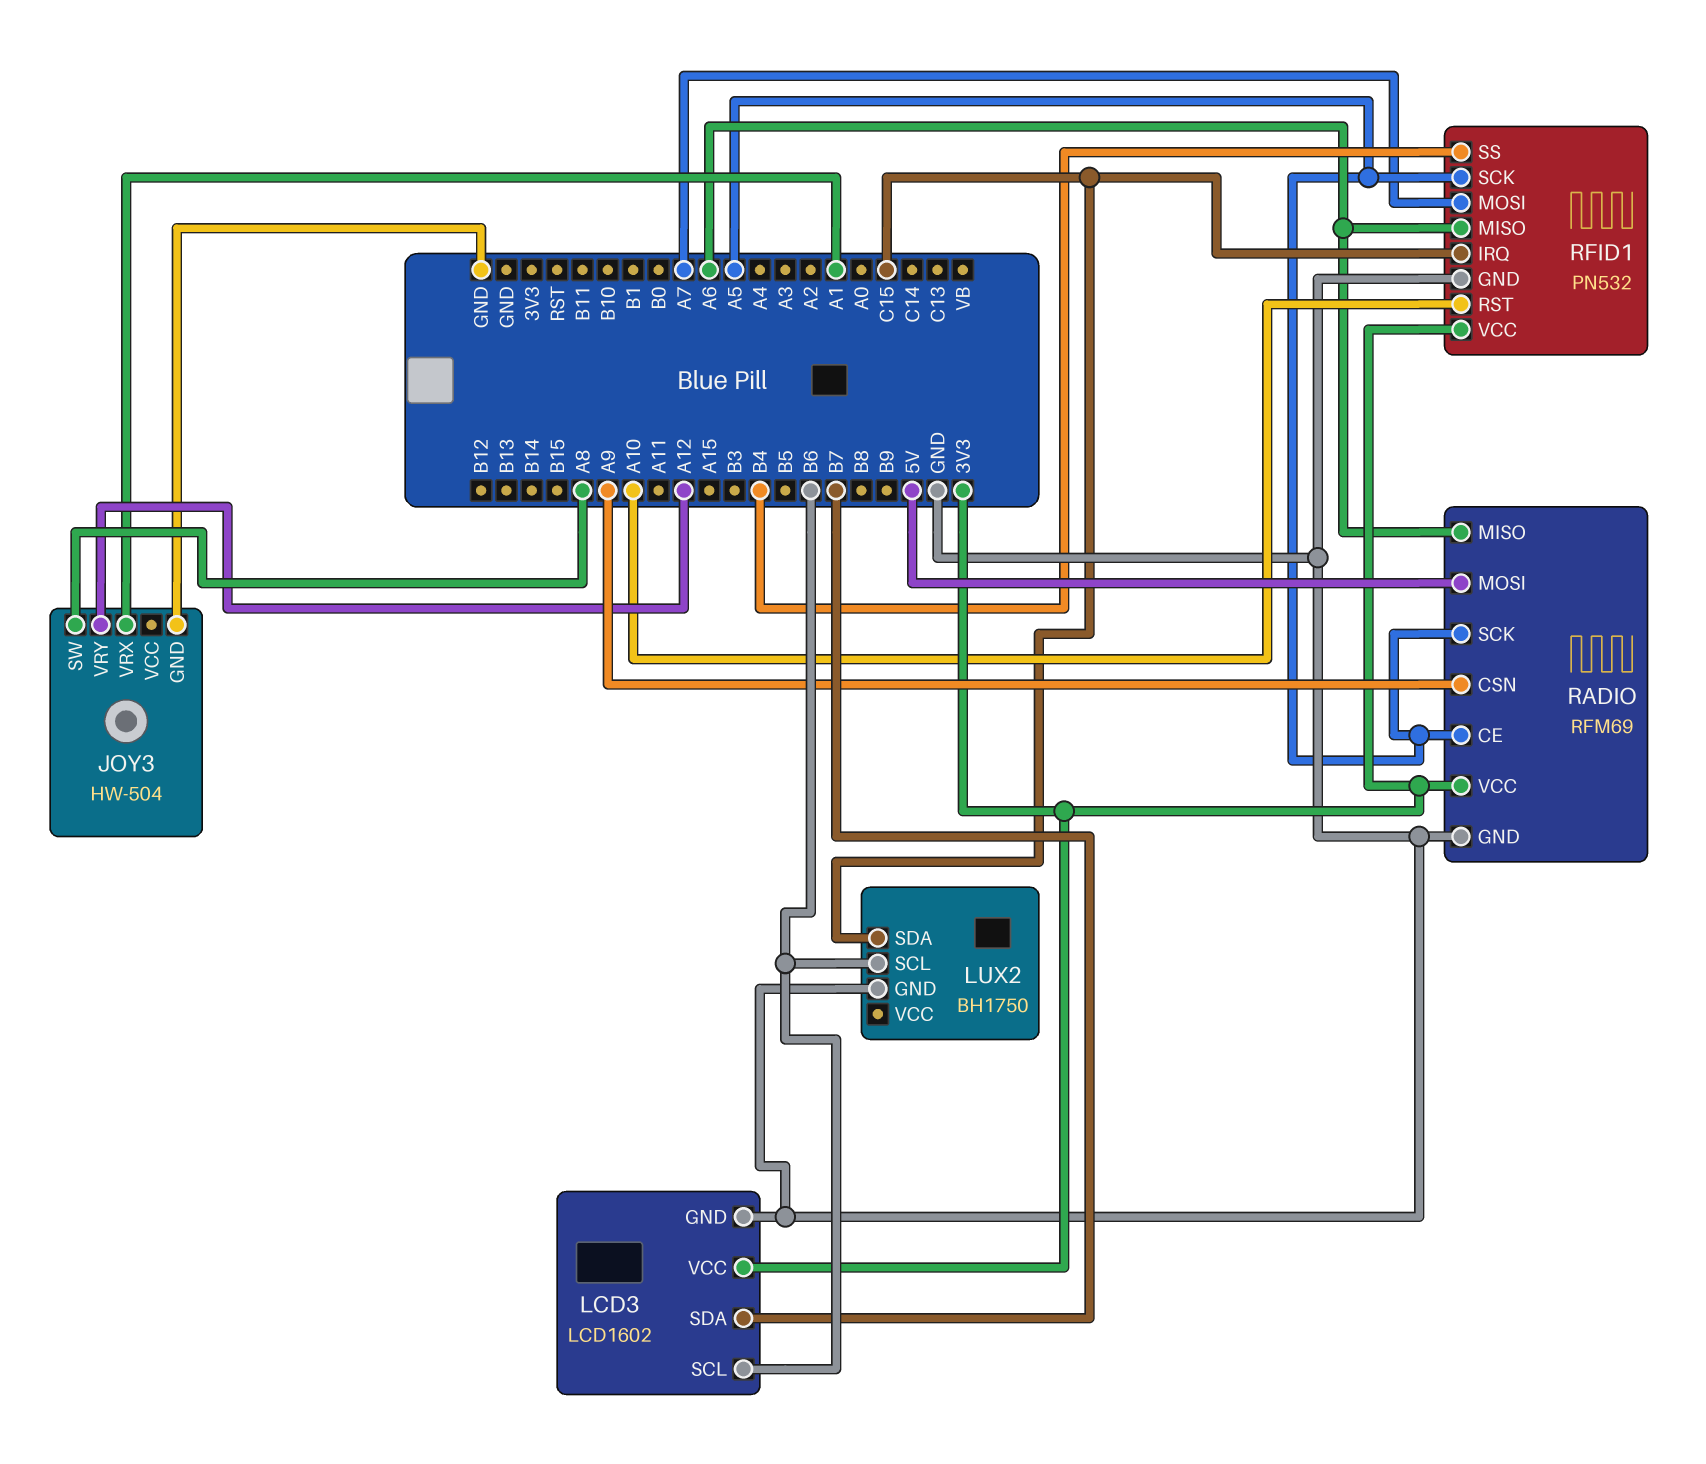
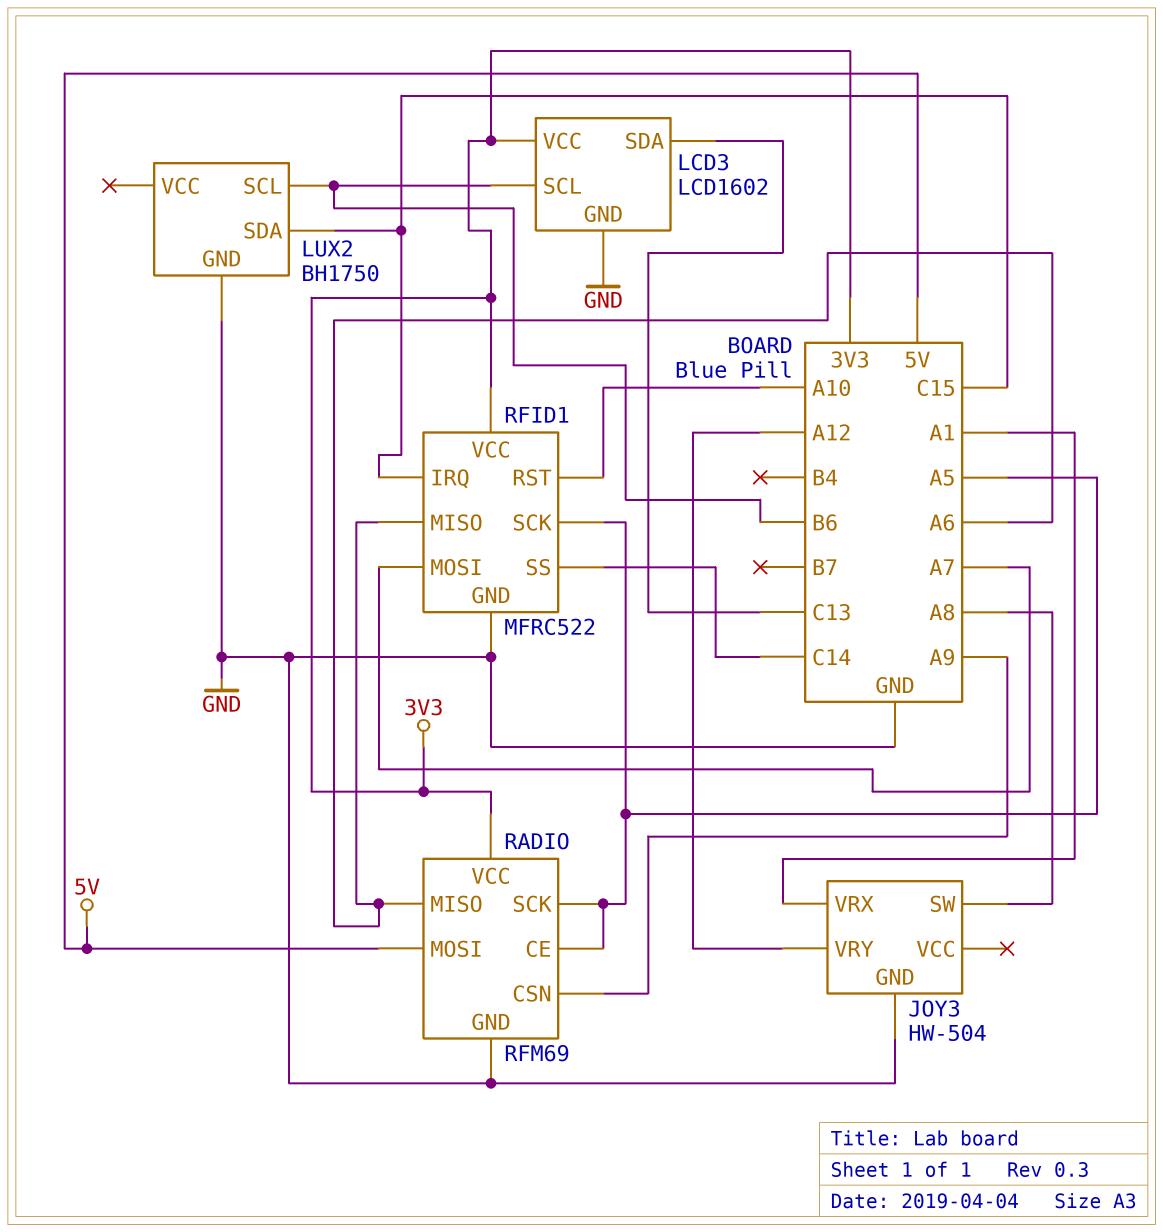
LCD3 pin SDA: B7 -> C13
RFID1: PN532 -> MFRC522
RFID1 pin SS: B4 -> C14

